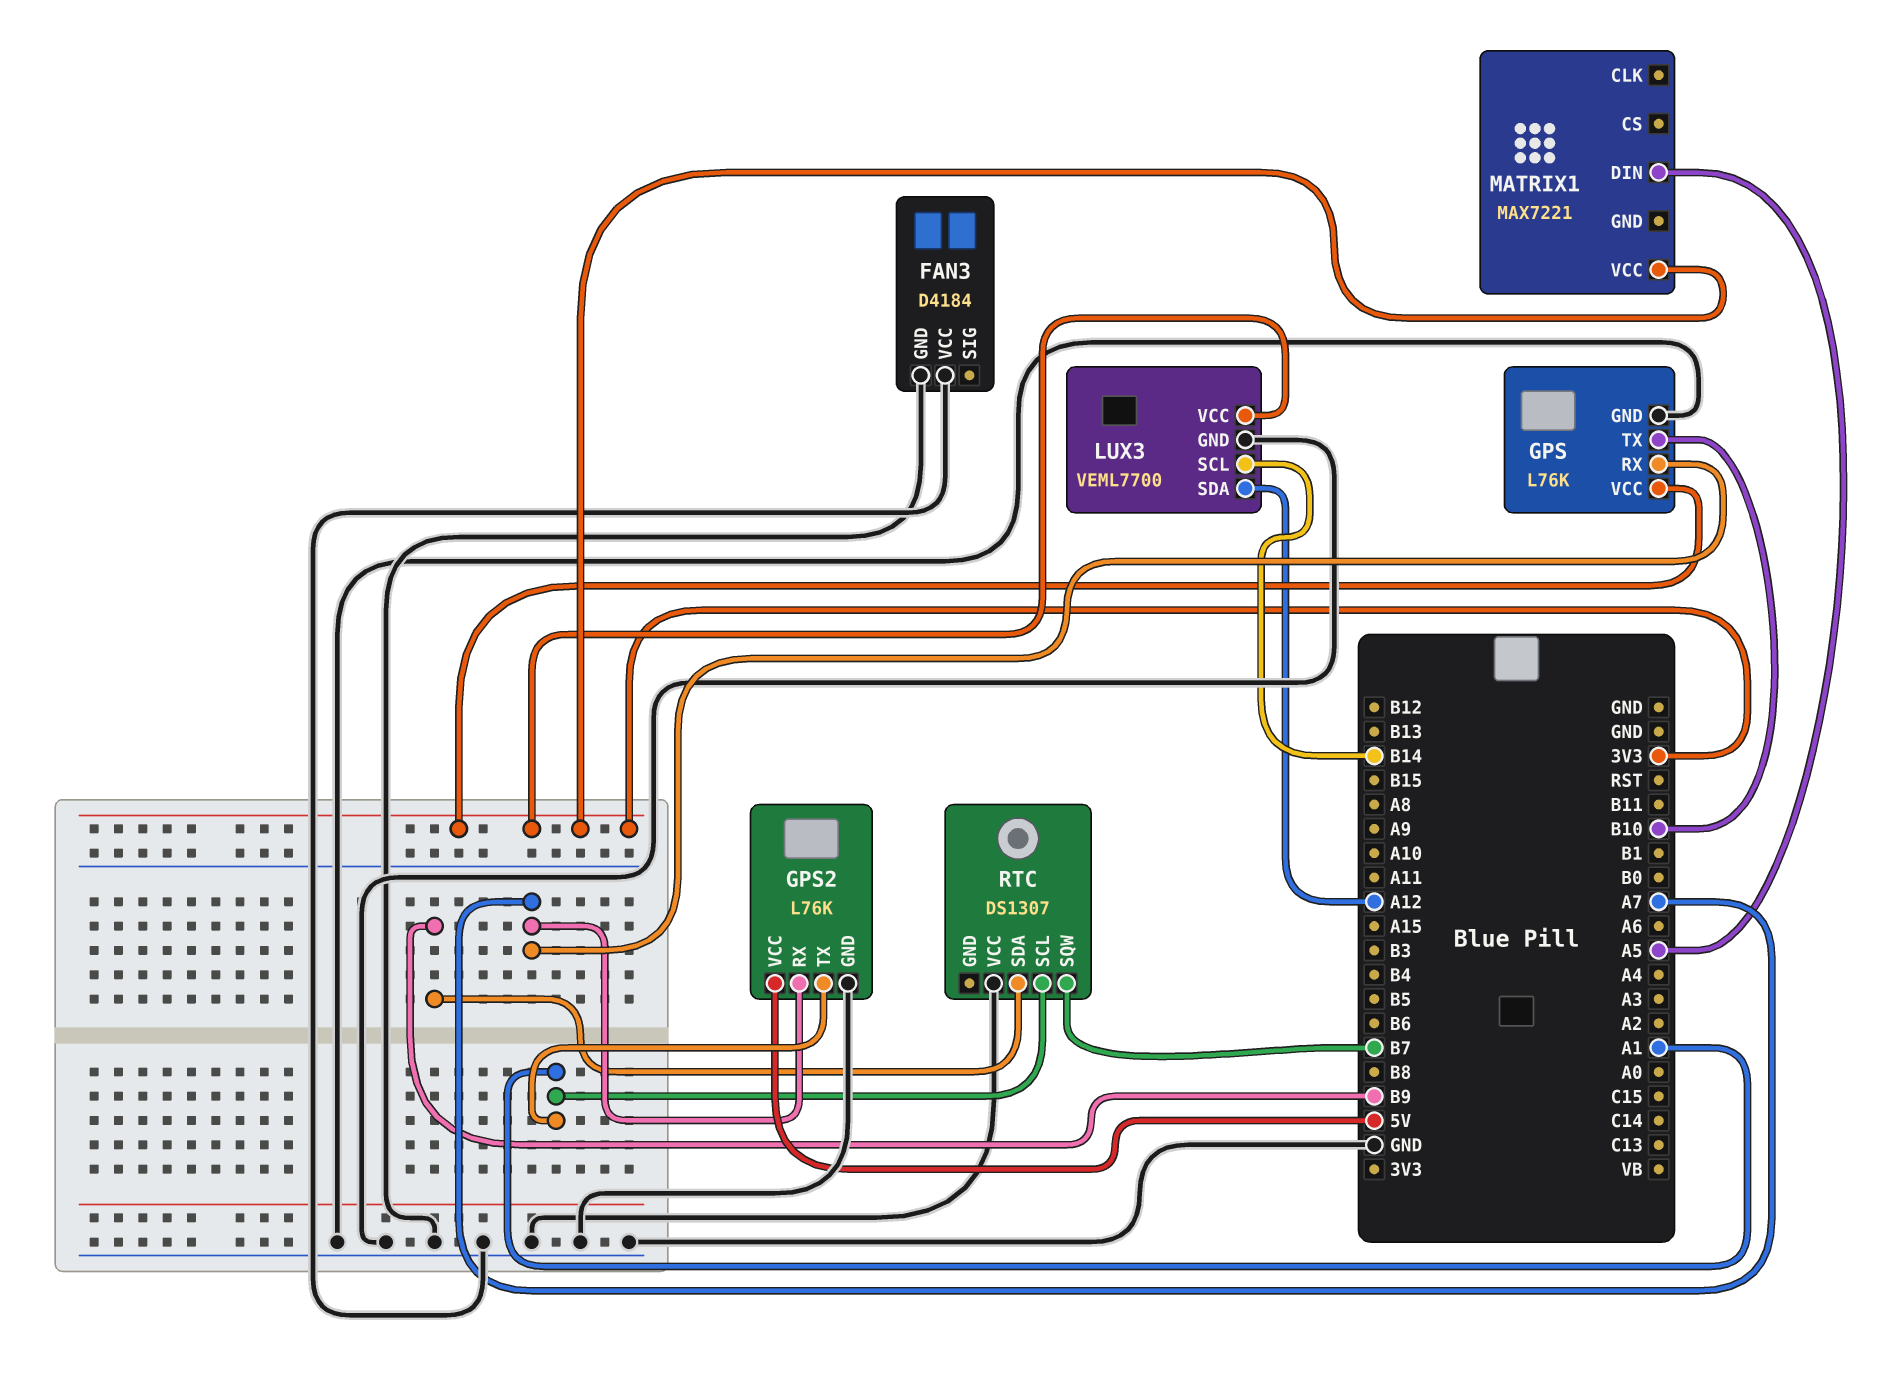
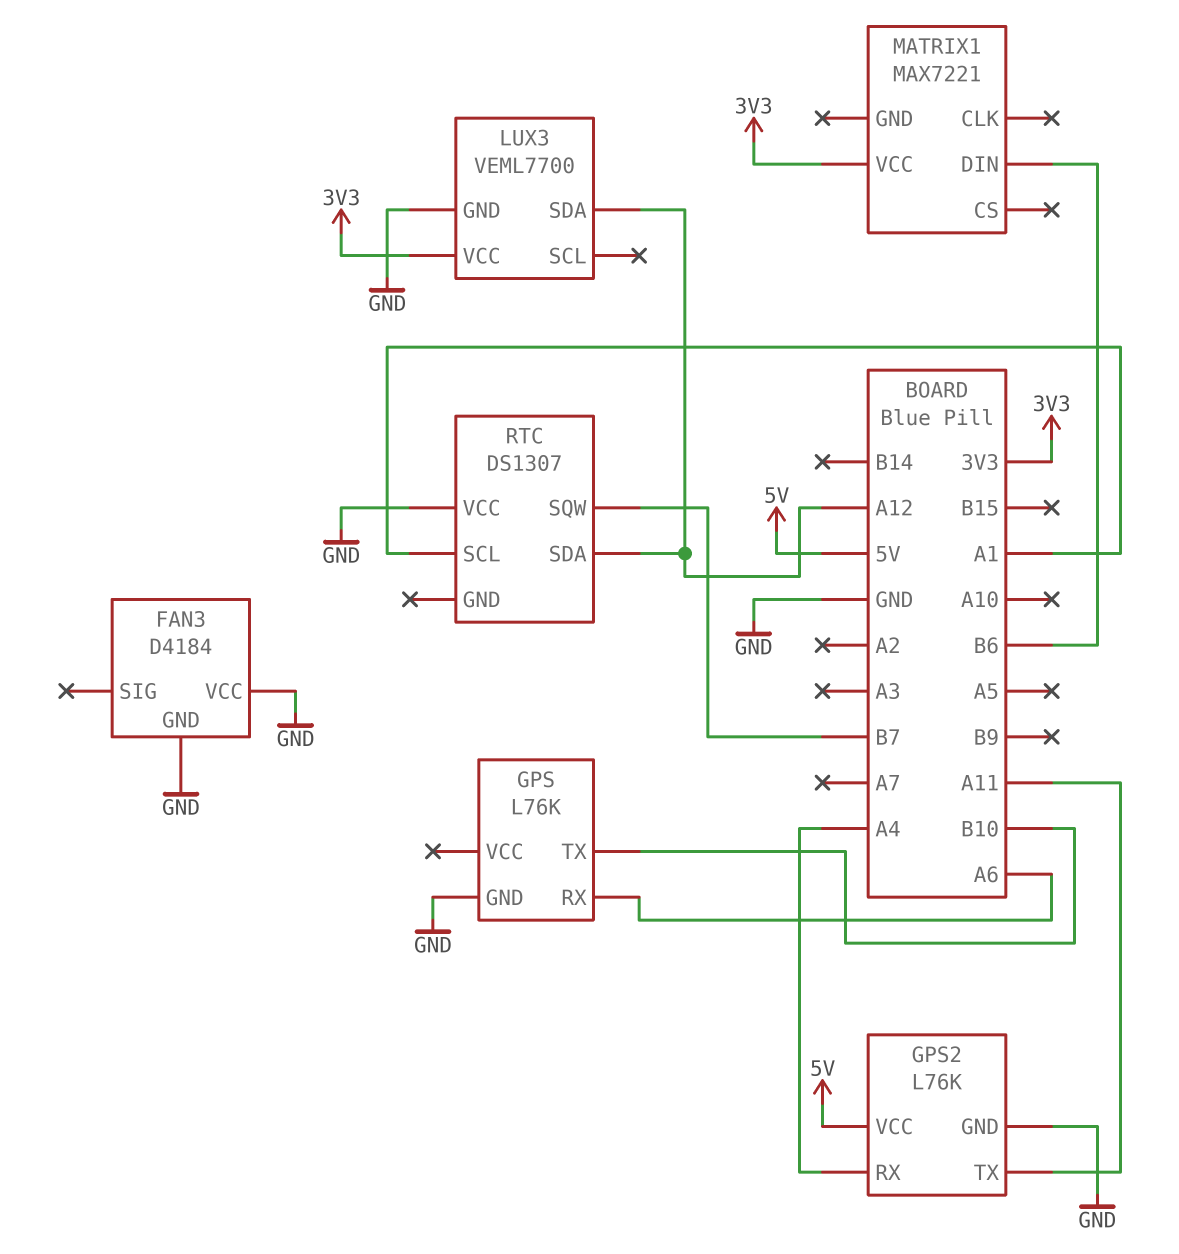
GPS pin RX: A7 -> A6
GPS pin VCC: 3V3 -> none
GPS2 pin RX: A7 -> A4
GPS2 pin TX: A1 -> A11
LUX3 pin SCL: B14 -> none
MATRIX1 pin DIN: A5 -> B6
RTC pin SDA: B9 -> A12

